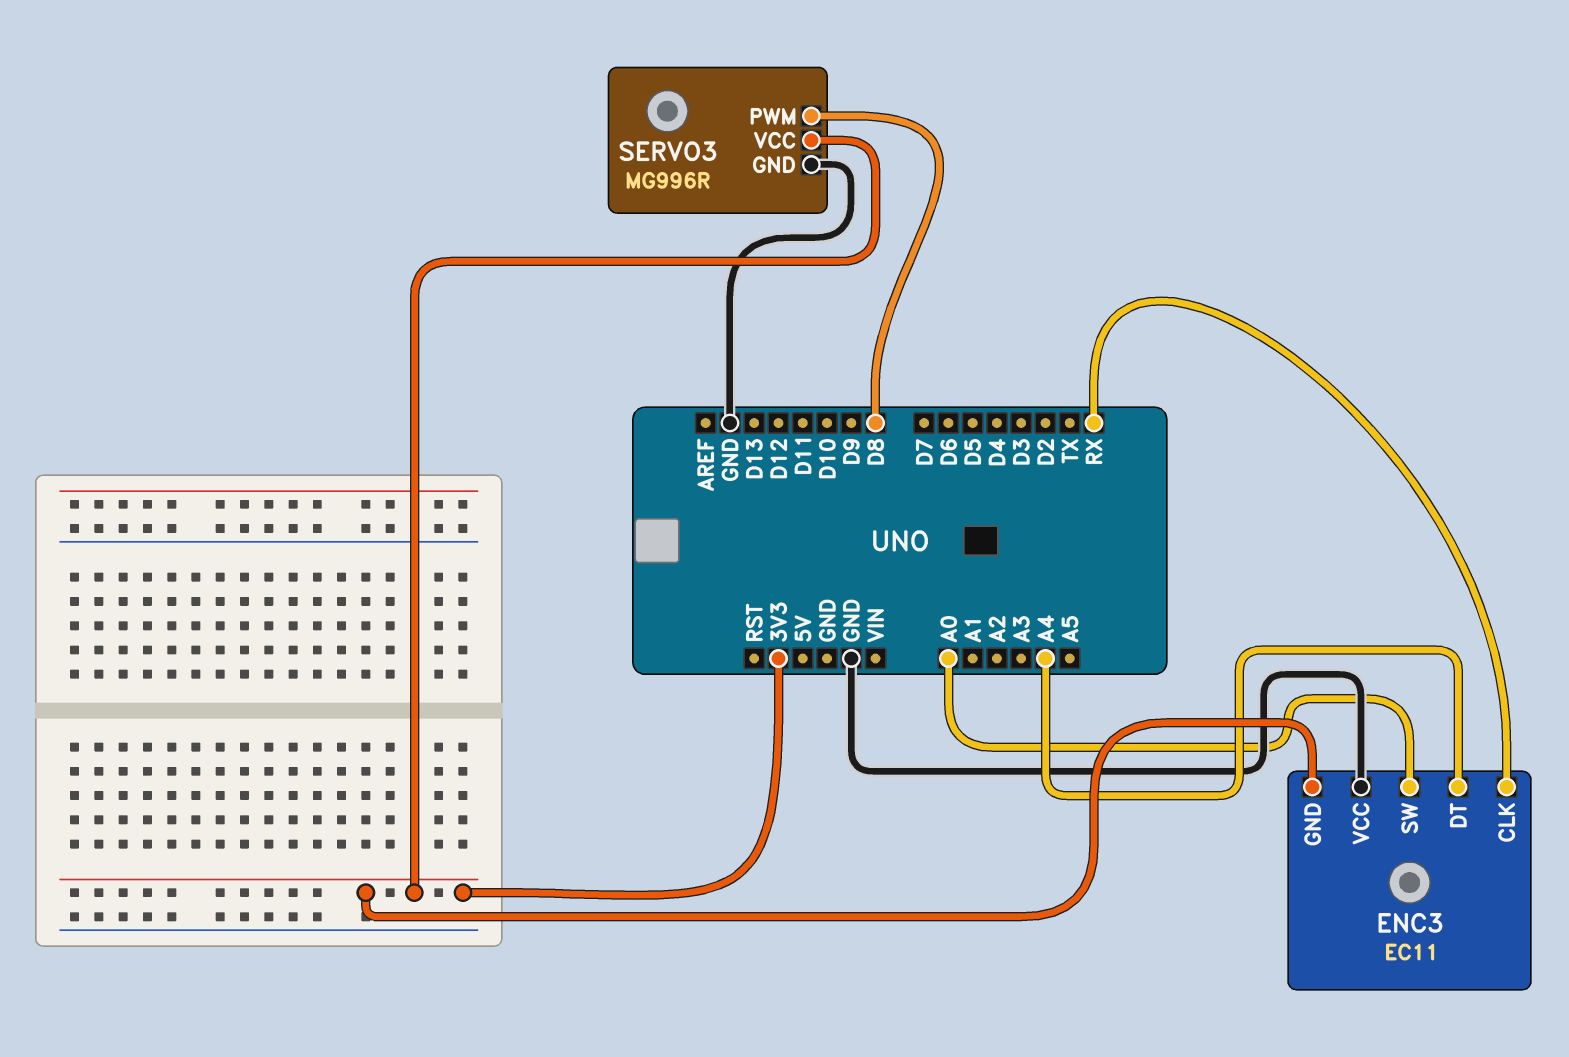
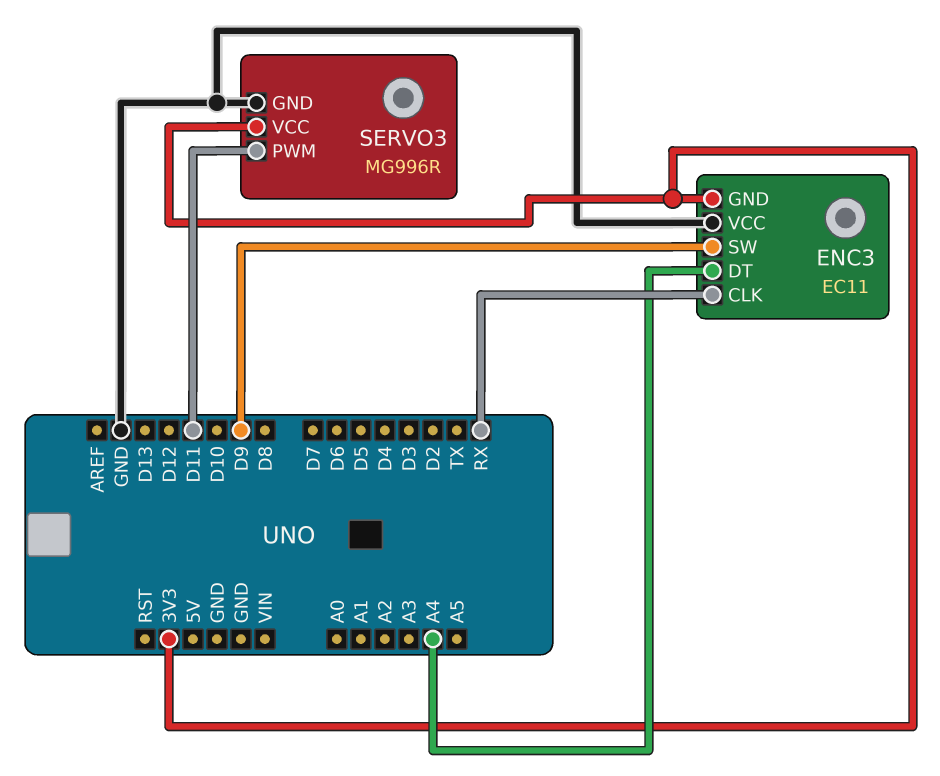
ENC3 pin SW: A0 -> D9
SERVO3 pin PWM: D8 -> D11

